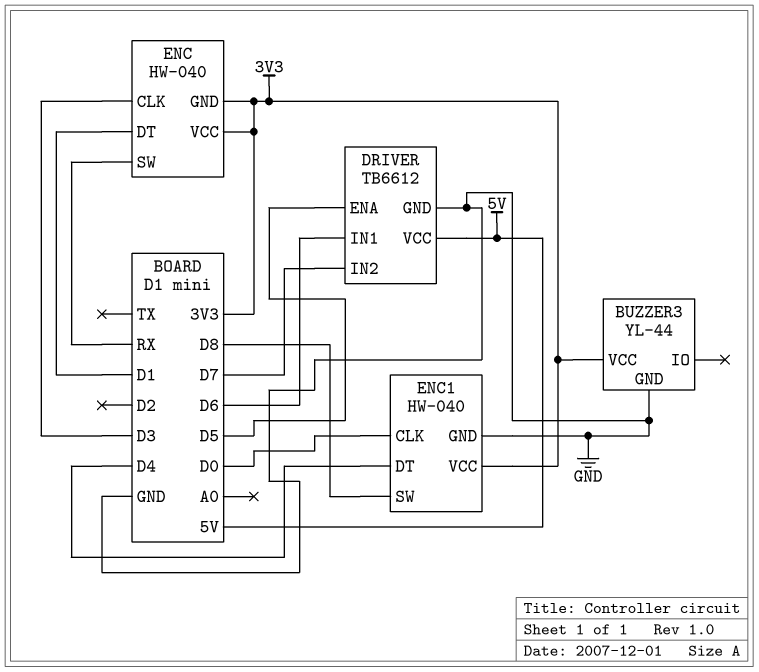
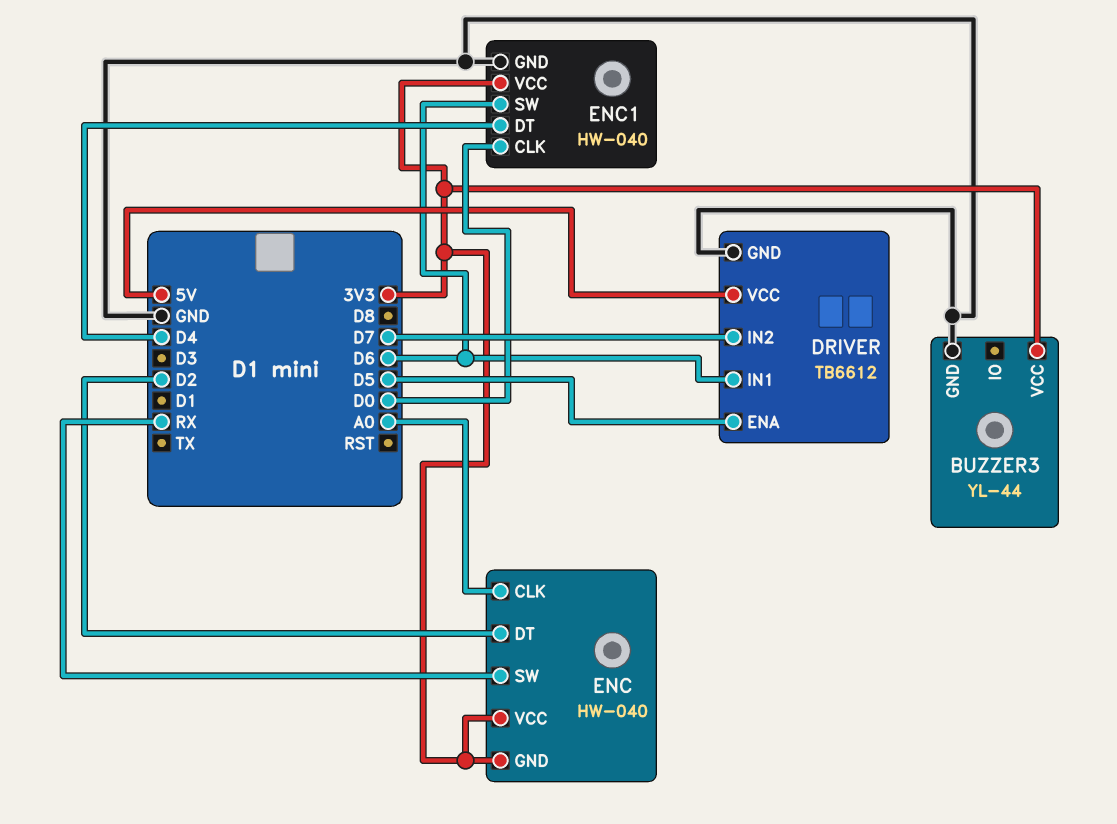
ENC pin CLK: D3 -> A0
ENC pin DT: D1 -> D2
ENC1 pin SW: D8 -> D6

